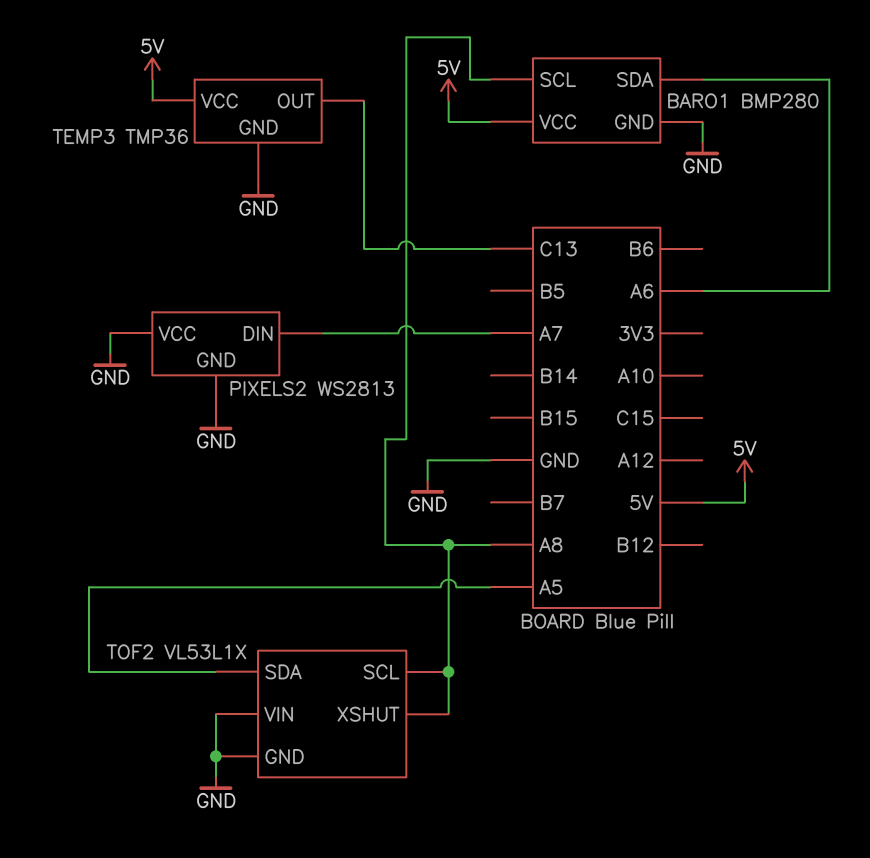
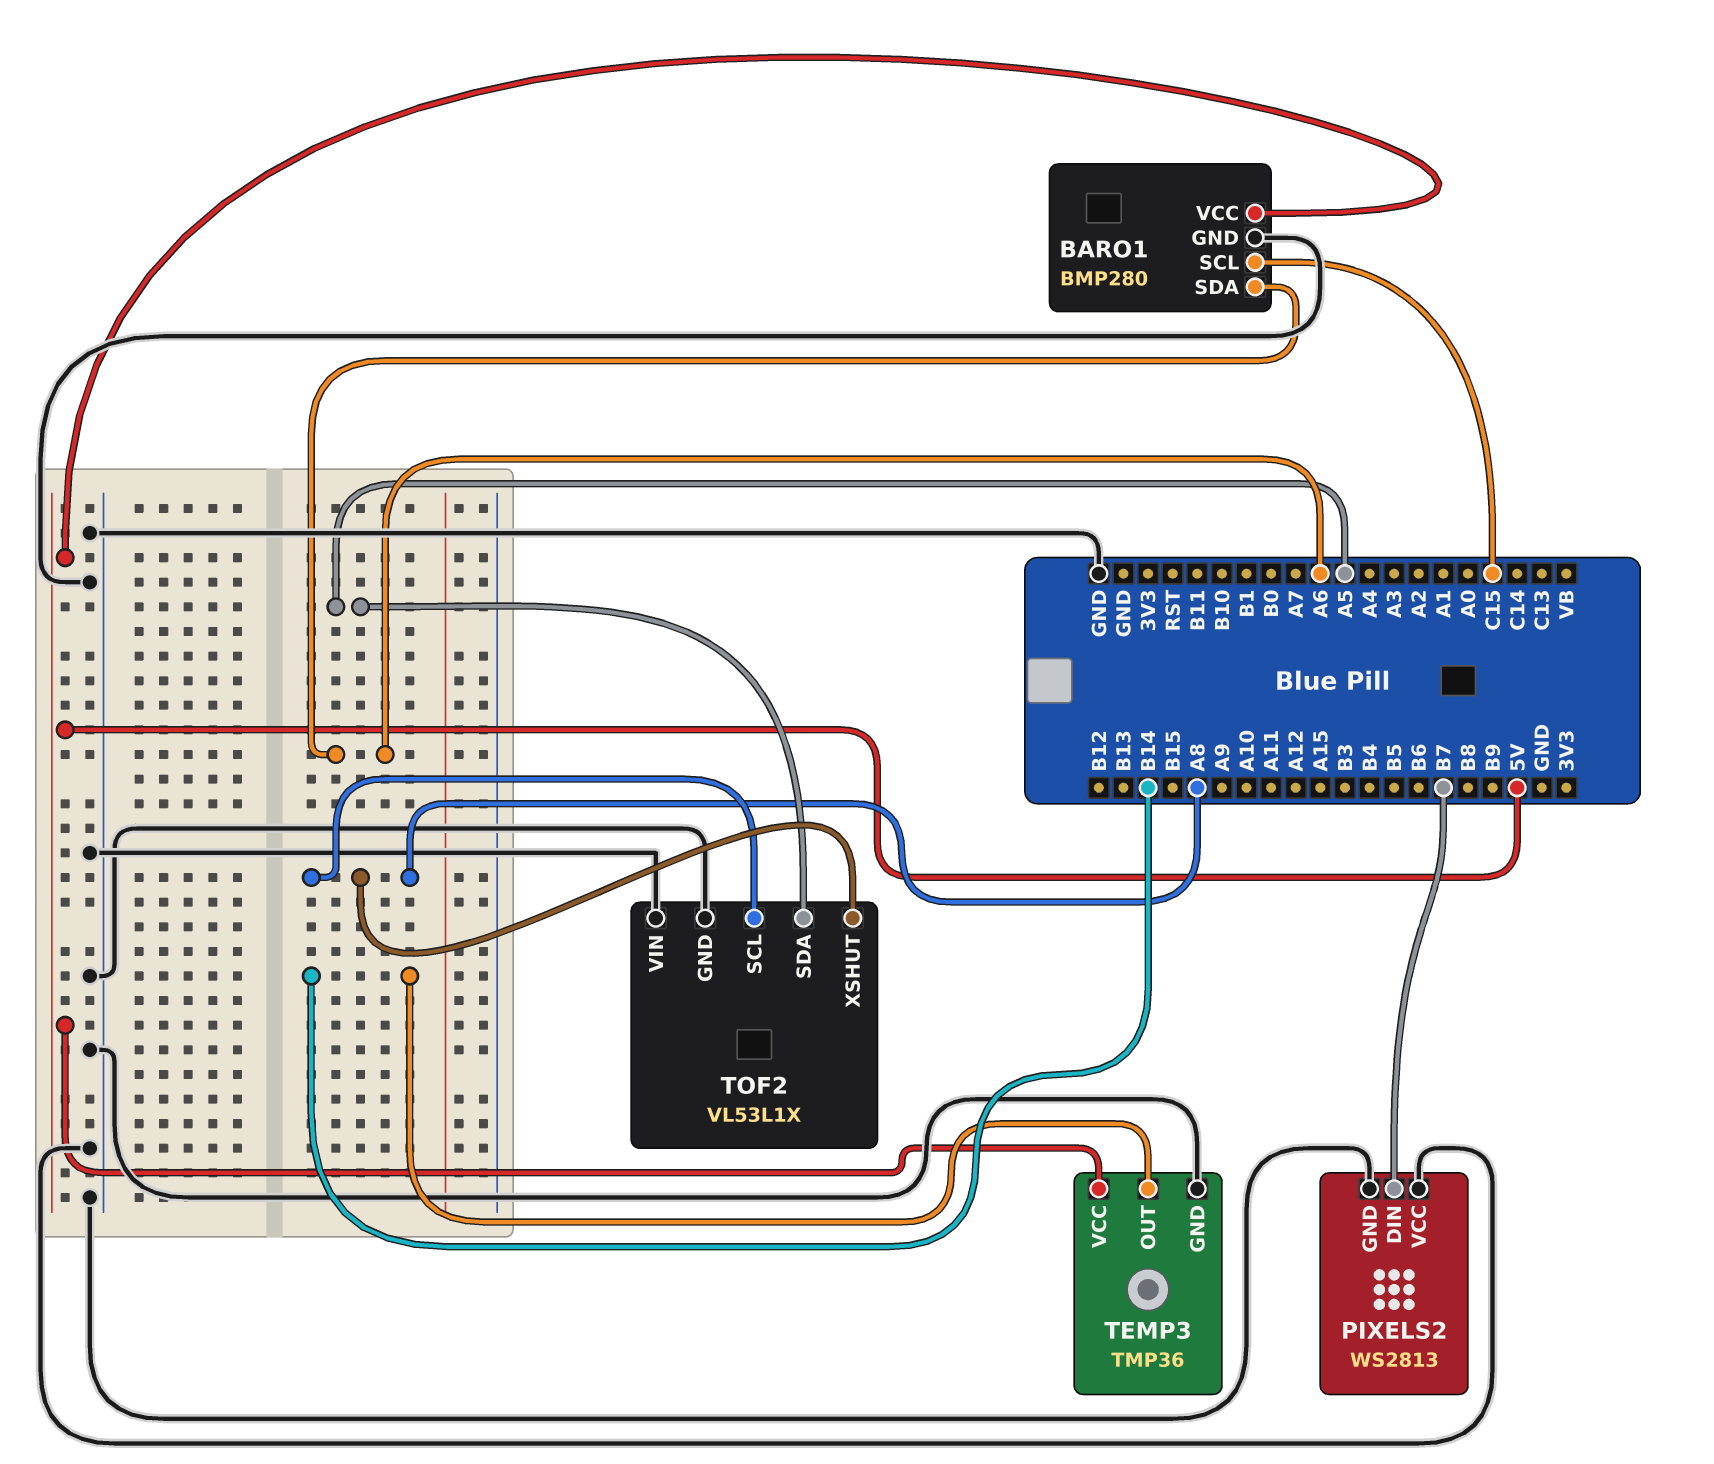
BARO1 pin SCL: A8 -> C15
PIXELS2 pin DIN: A7 -> B7
TEMP3 pin OUT: C13 -> B14

